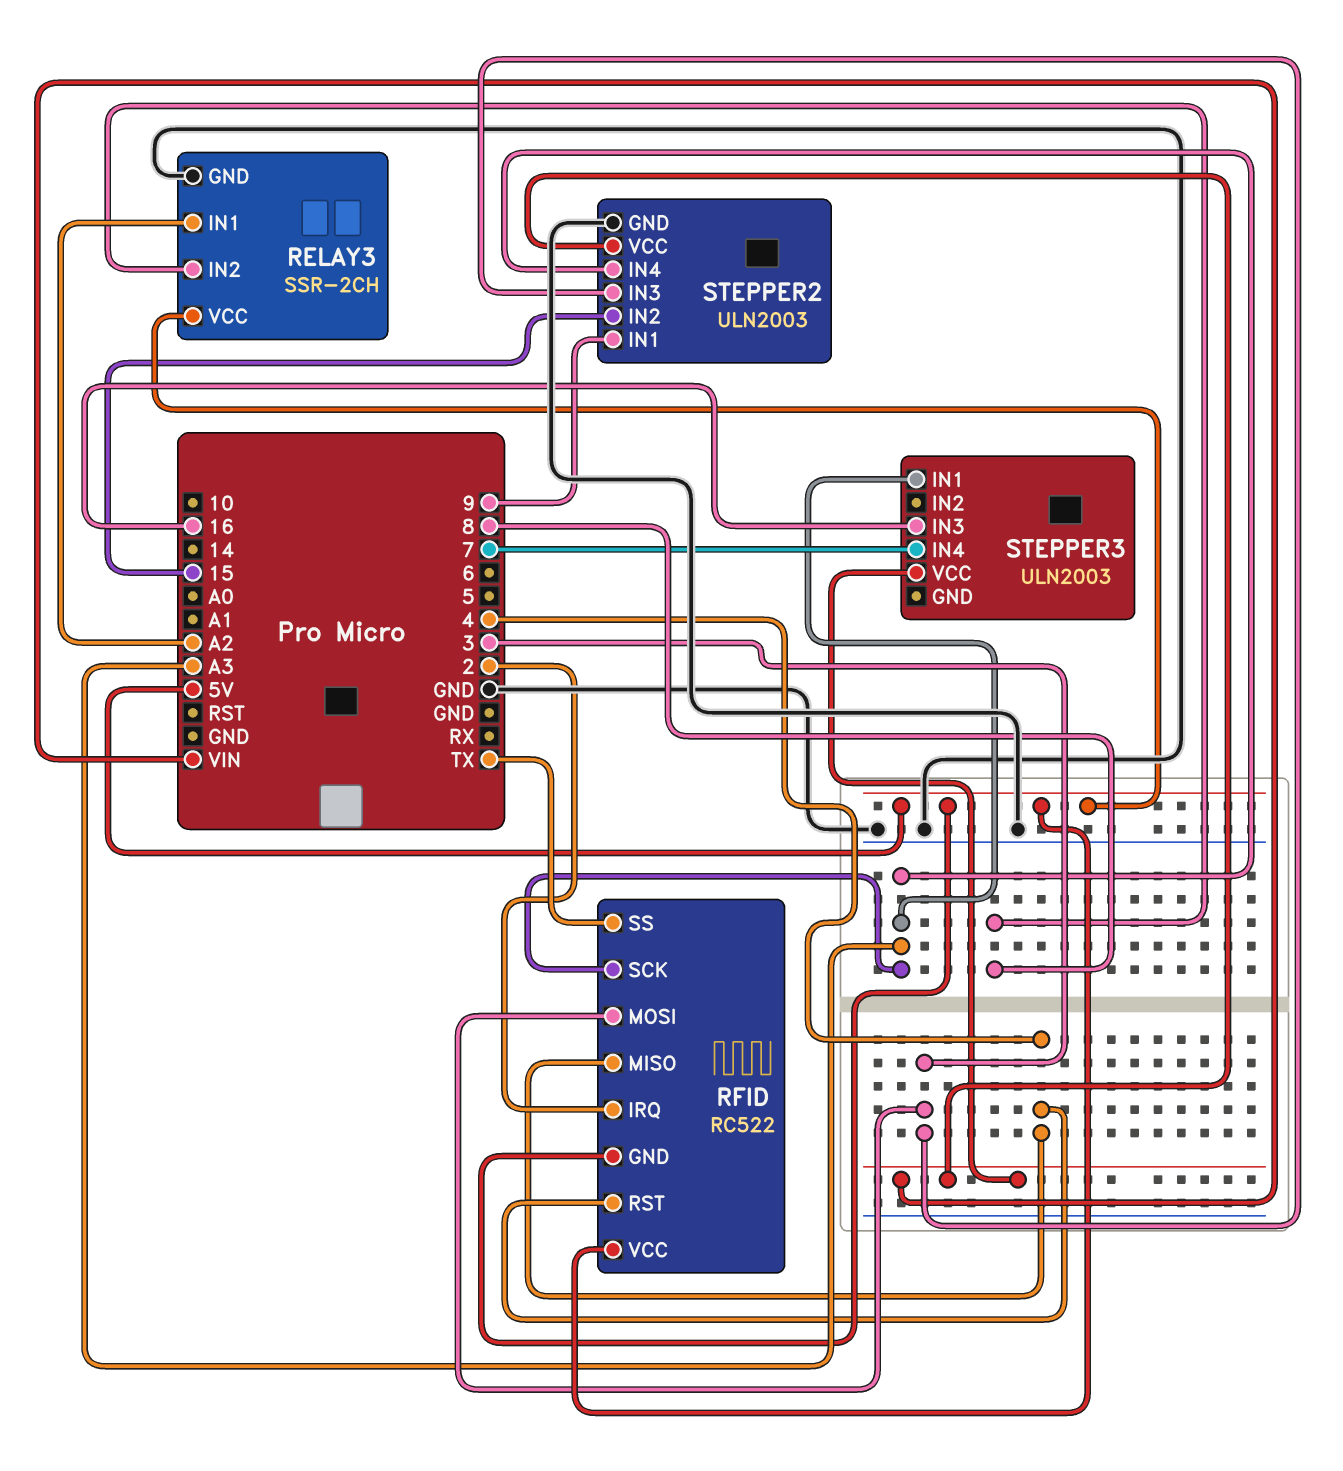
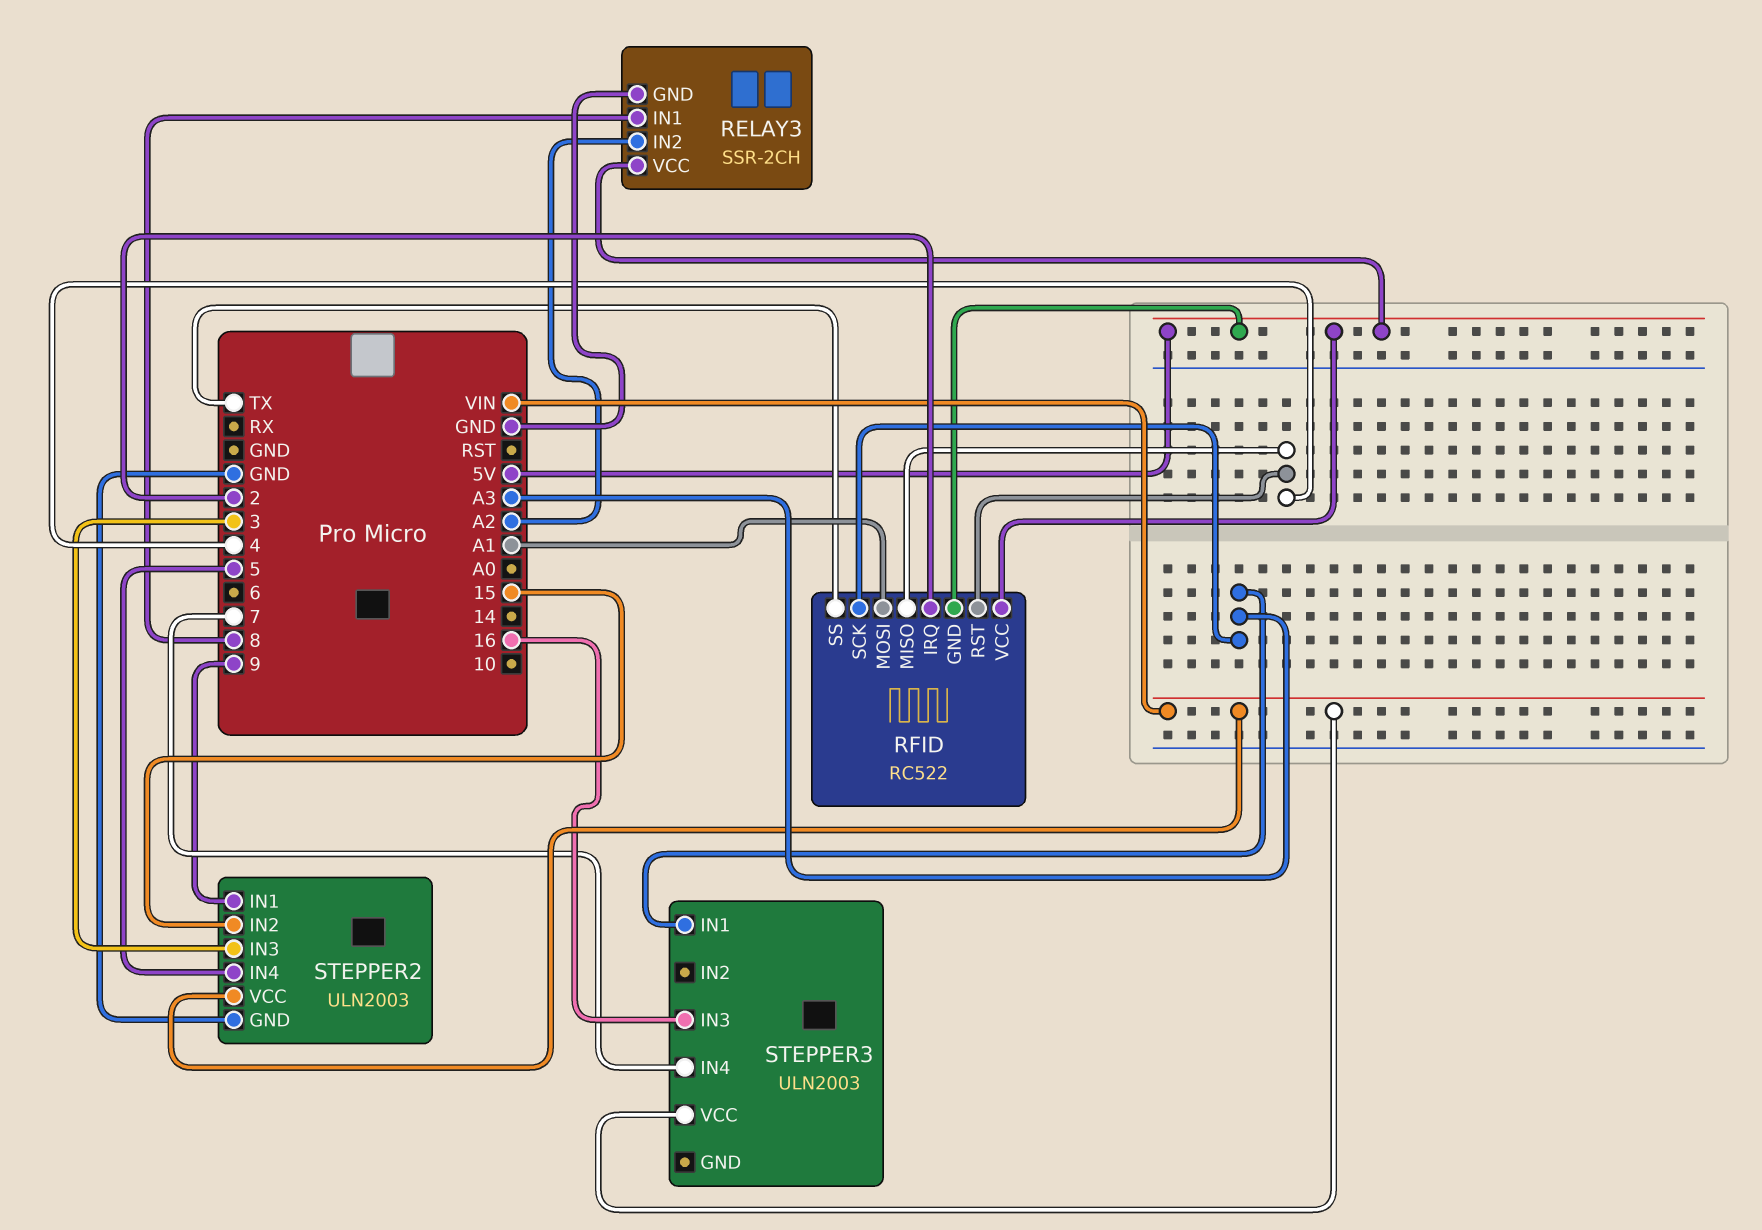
RELAY3 pin IN1: A2 -> 8
RELAY3 pin IN2: 8 -> A2
RFID pin MOSI: 3 -> A1
STEPPER2 pin IN4: A3 -> 5

